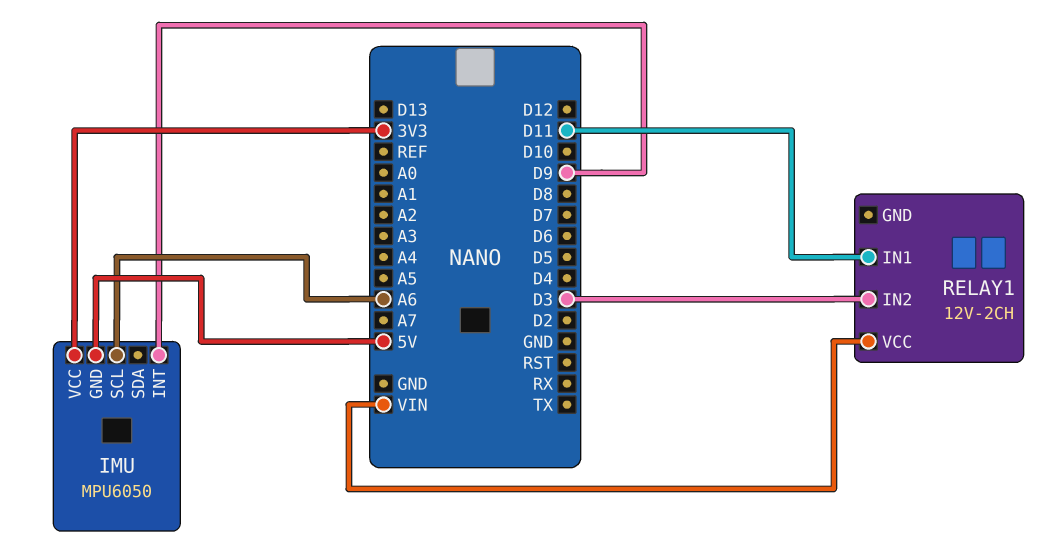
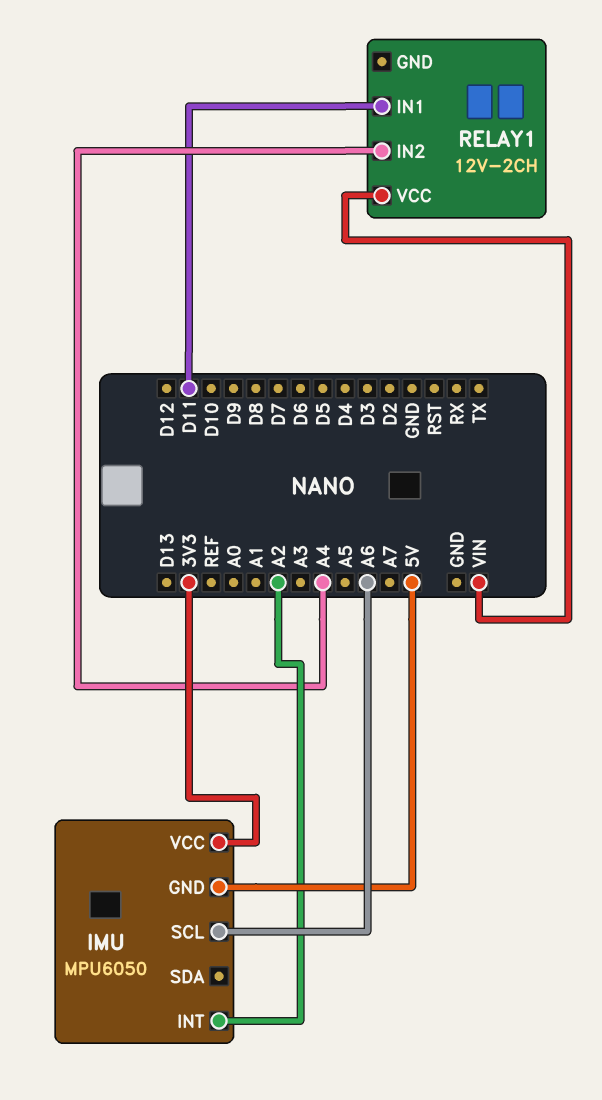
IMU pin INT: D9 -> A2
RELAY1 pin IN2: D3 -> A4

